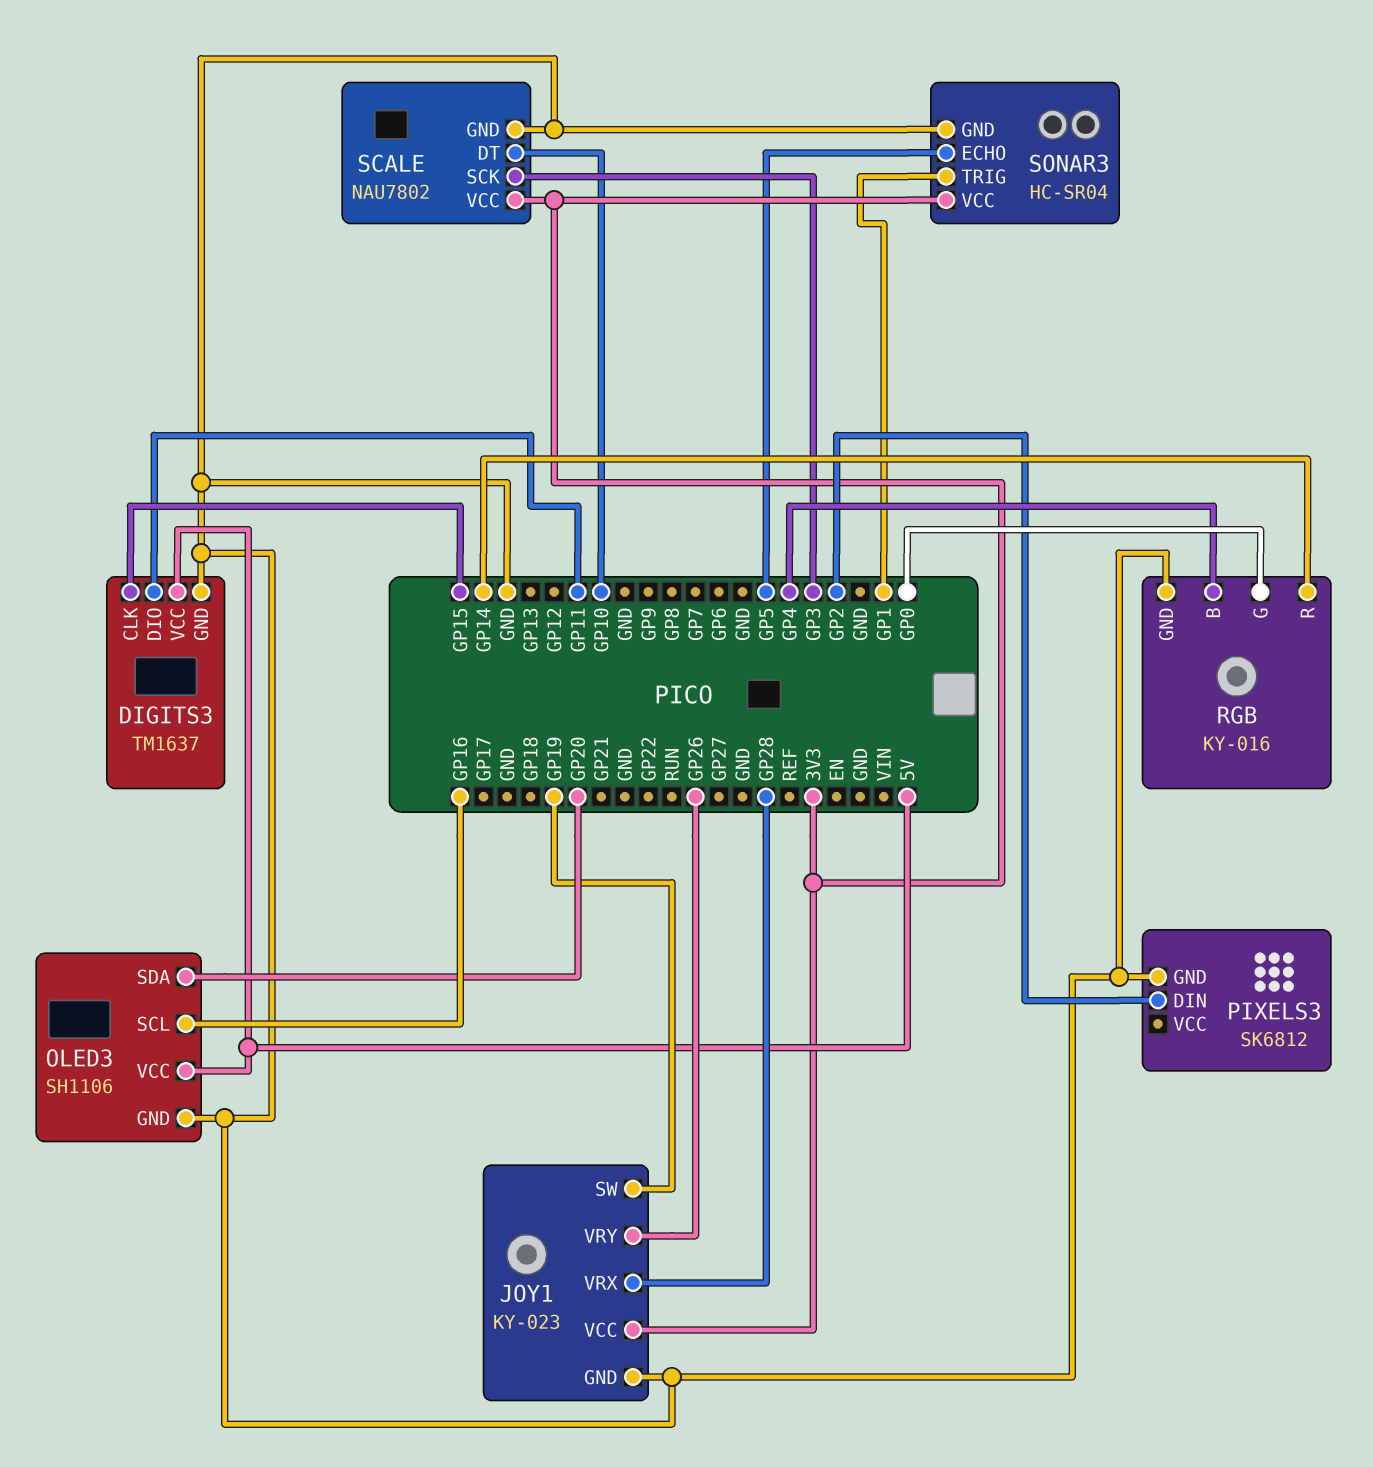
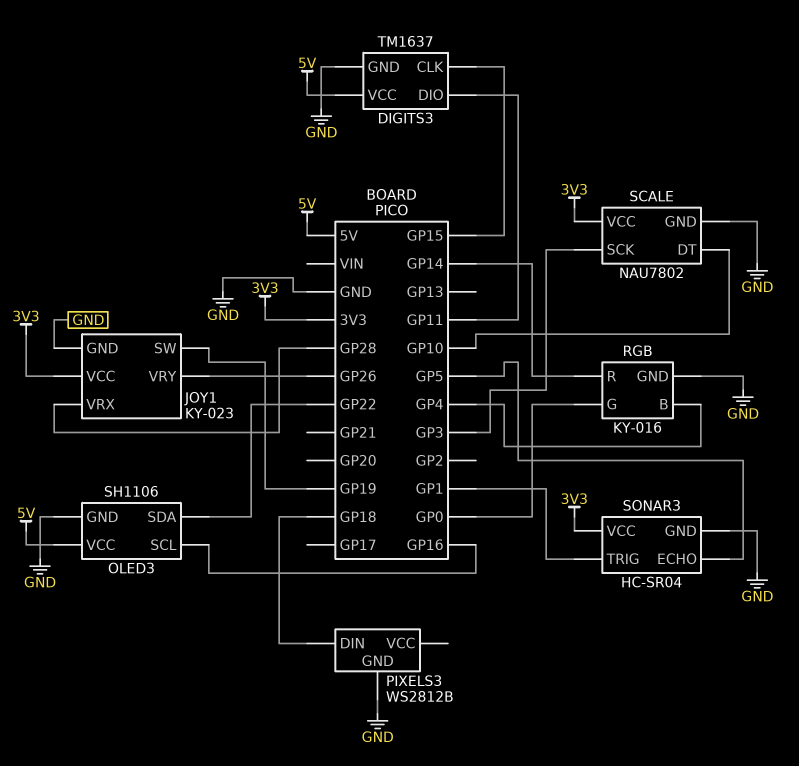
OLED3 pin SDA: GP20 -> GP22
PIXELS3: SK6812 -> WS2812B
PIXELS3 pin DIN: GP2 -> GP18

